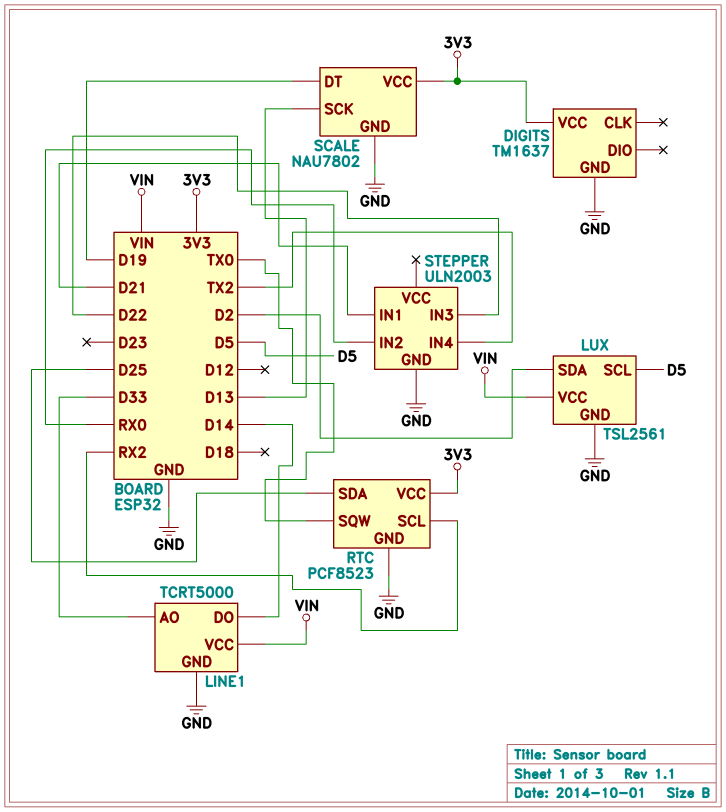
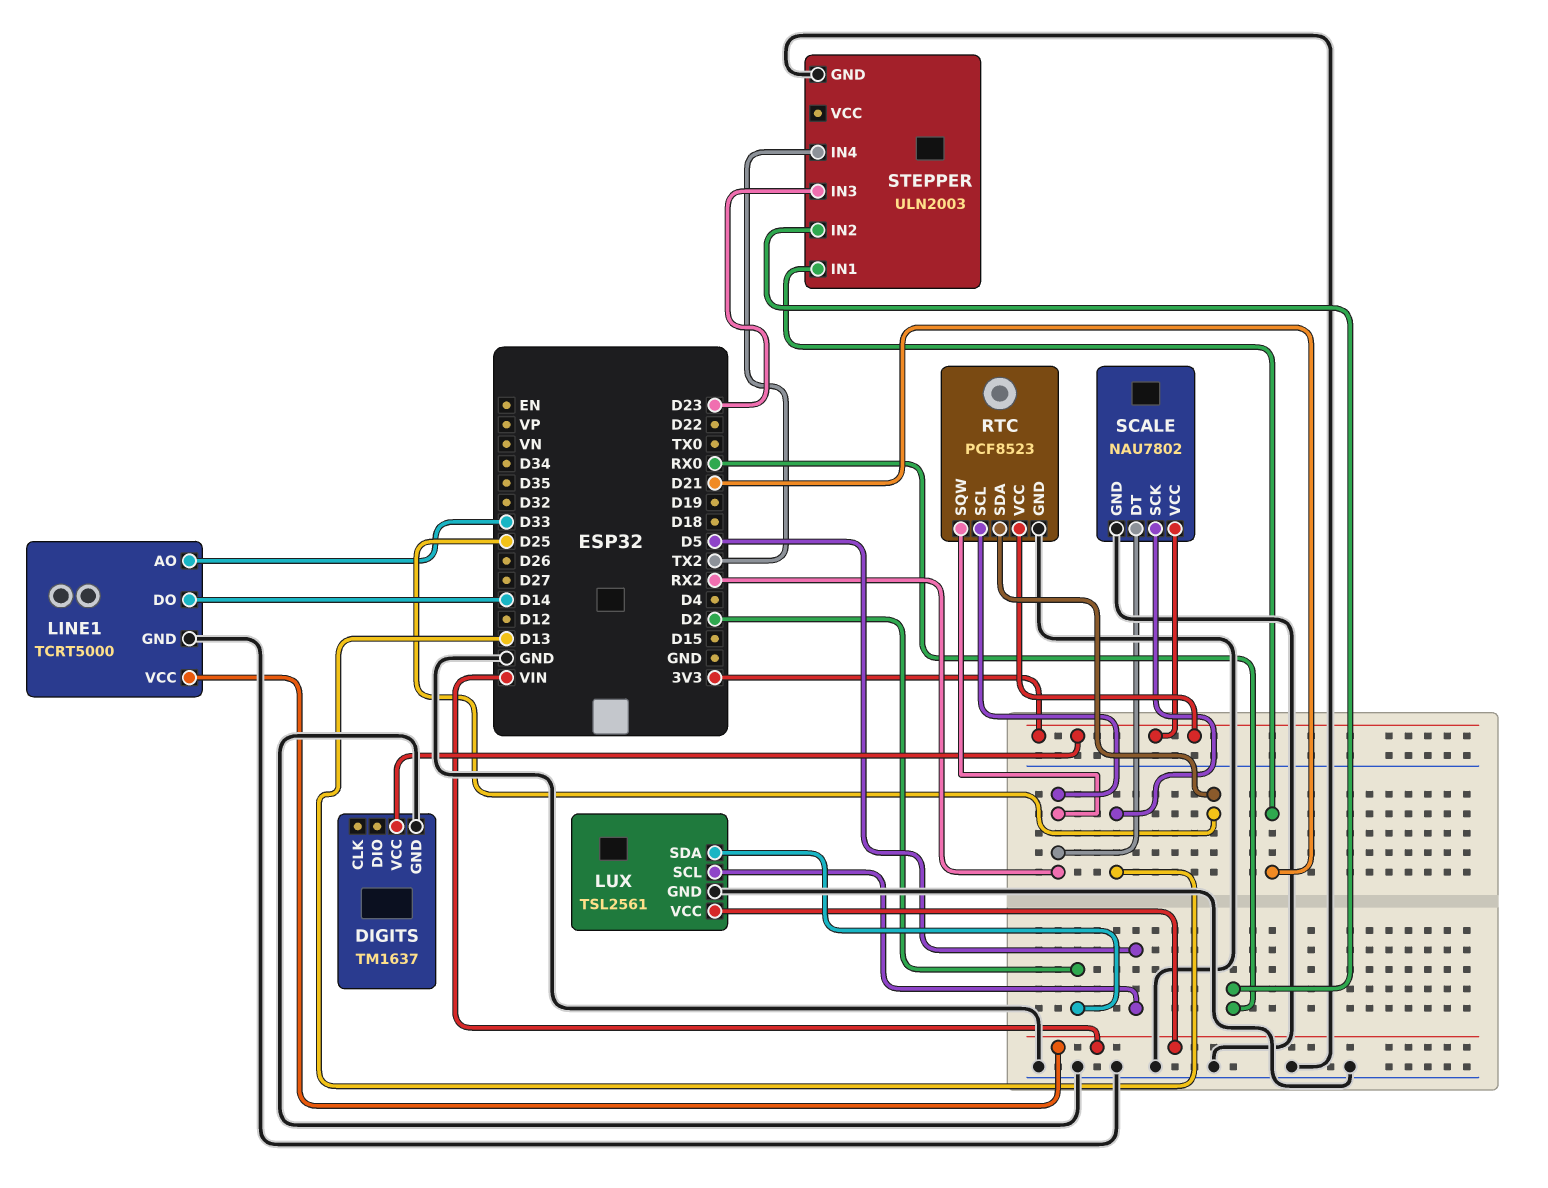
RTC pin SQW: TX0 -> RX2
SCALE pin DT: D19 -> RX2
STEPPER pin IN3: D22 -> D23

